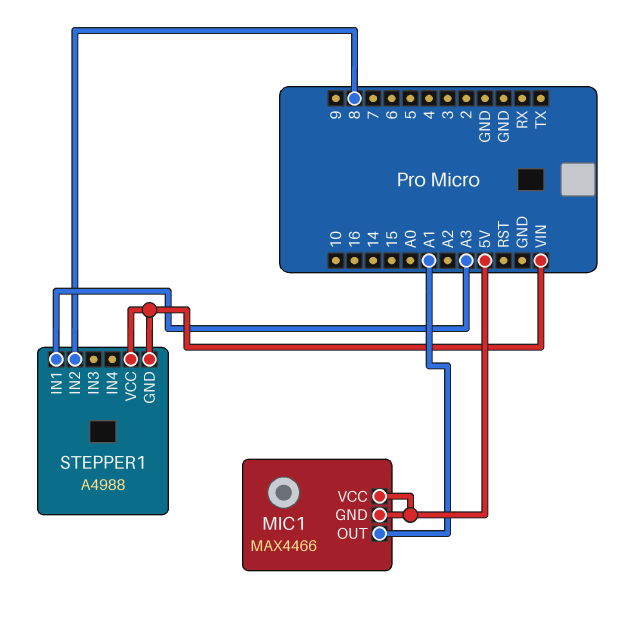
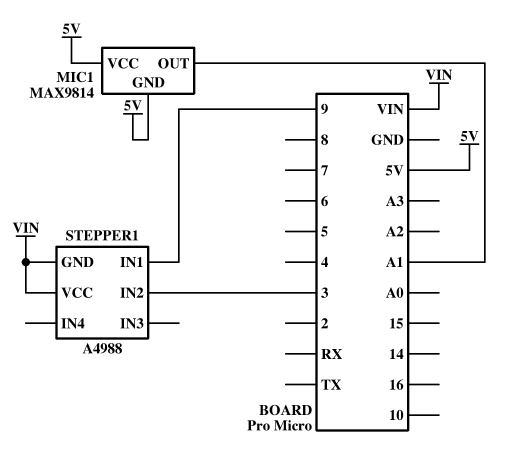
MIC1: MAX4466 -> MAX9814
STEPPER1 pin IN1: A3 -> 9
STEPPER1 pin IN2: 8 -> 3

